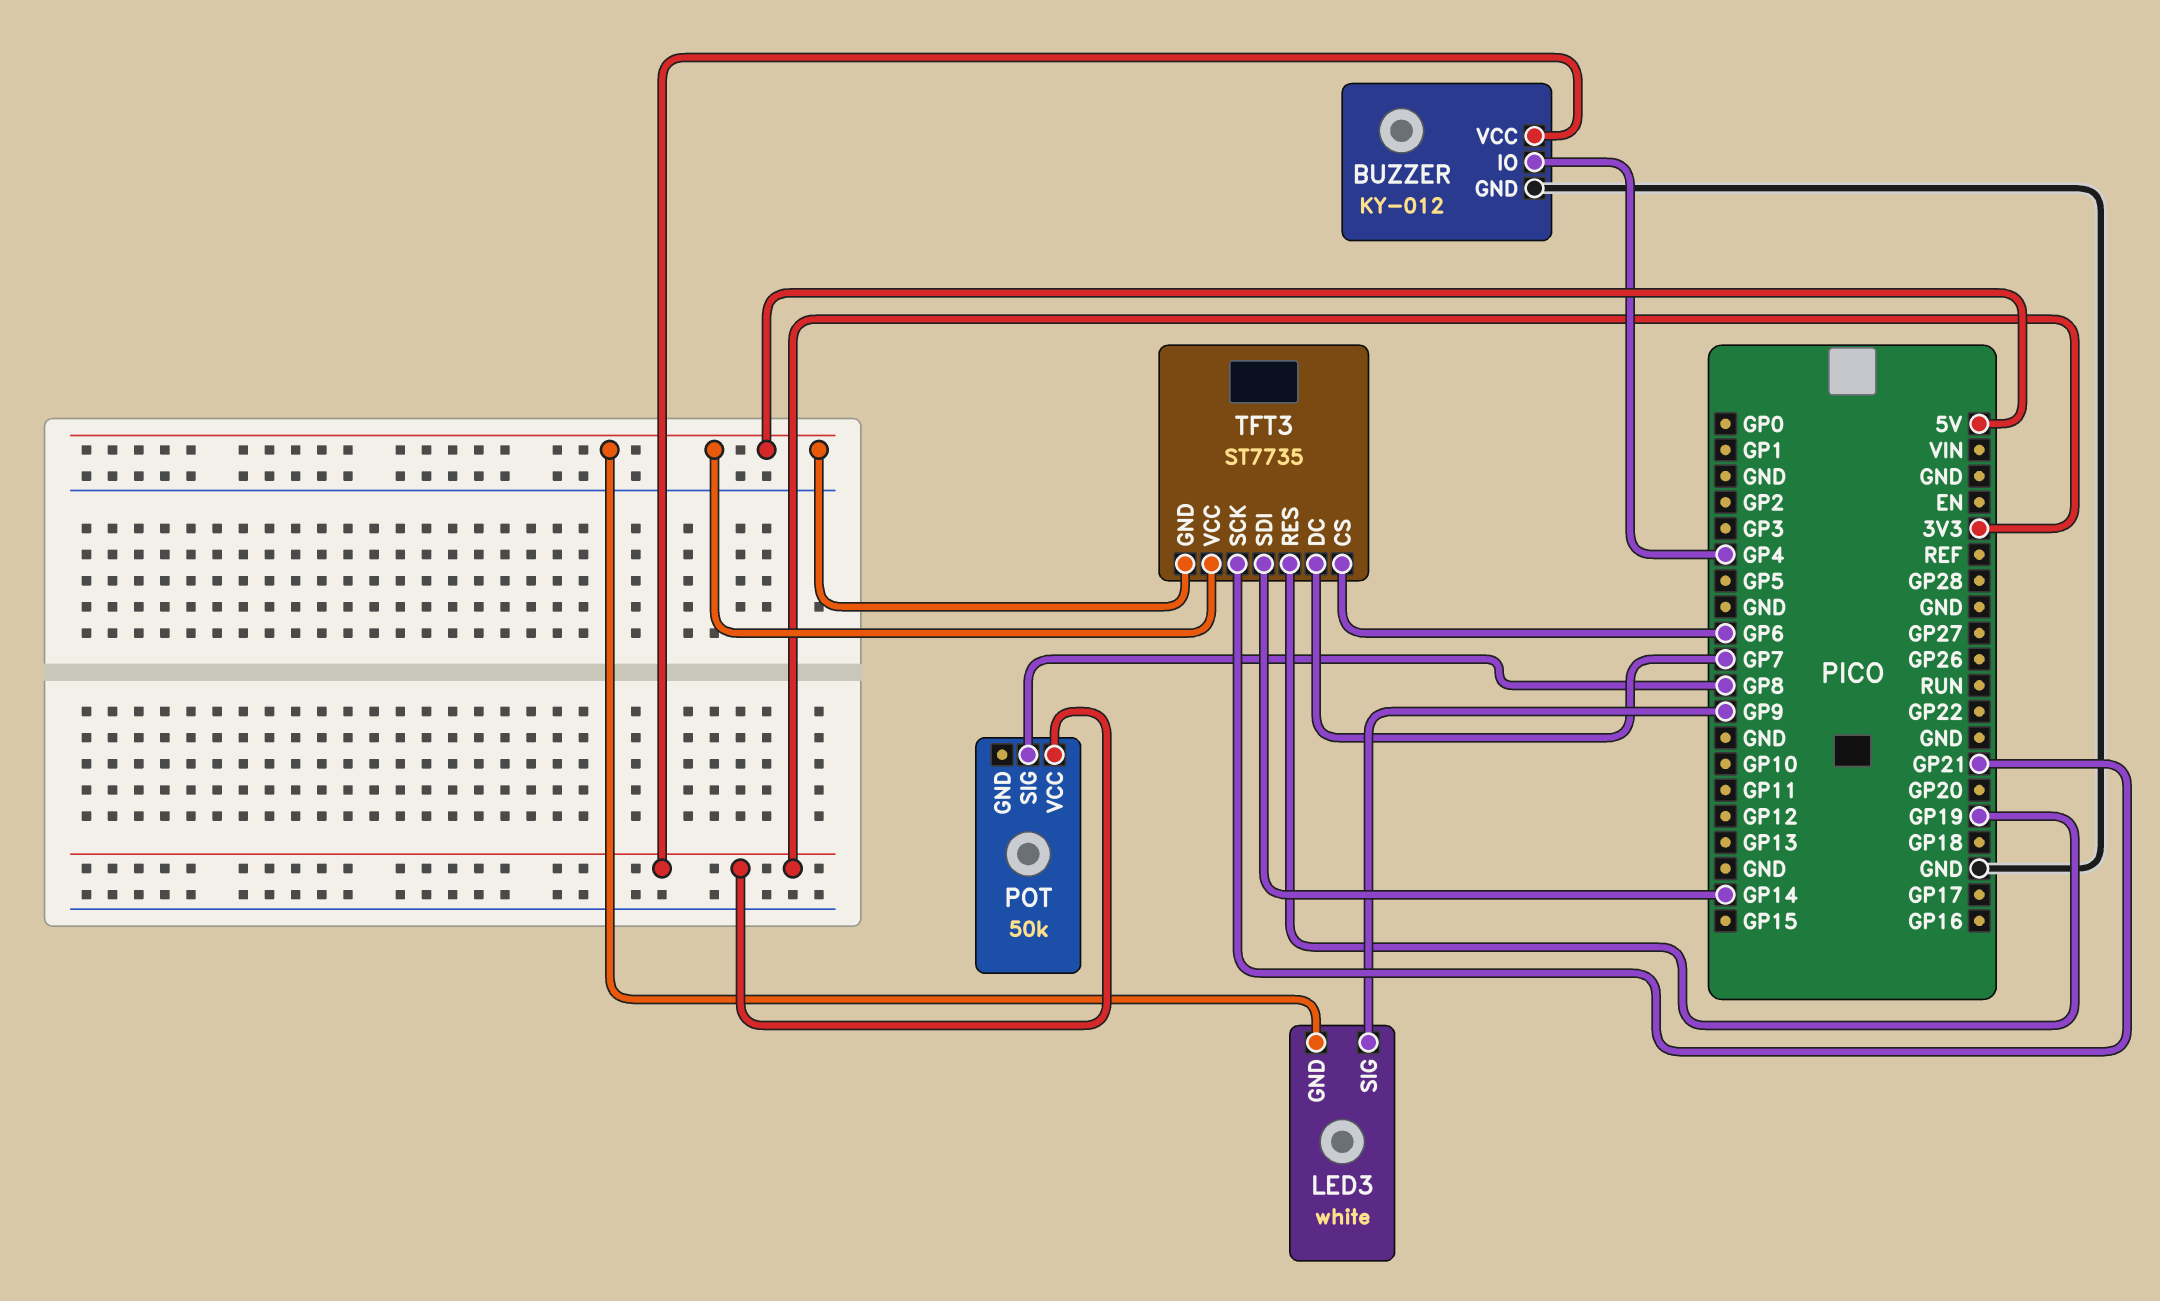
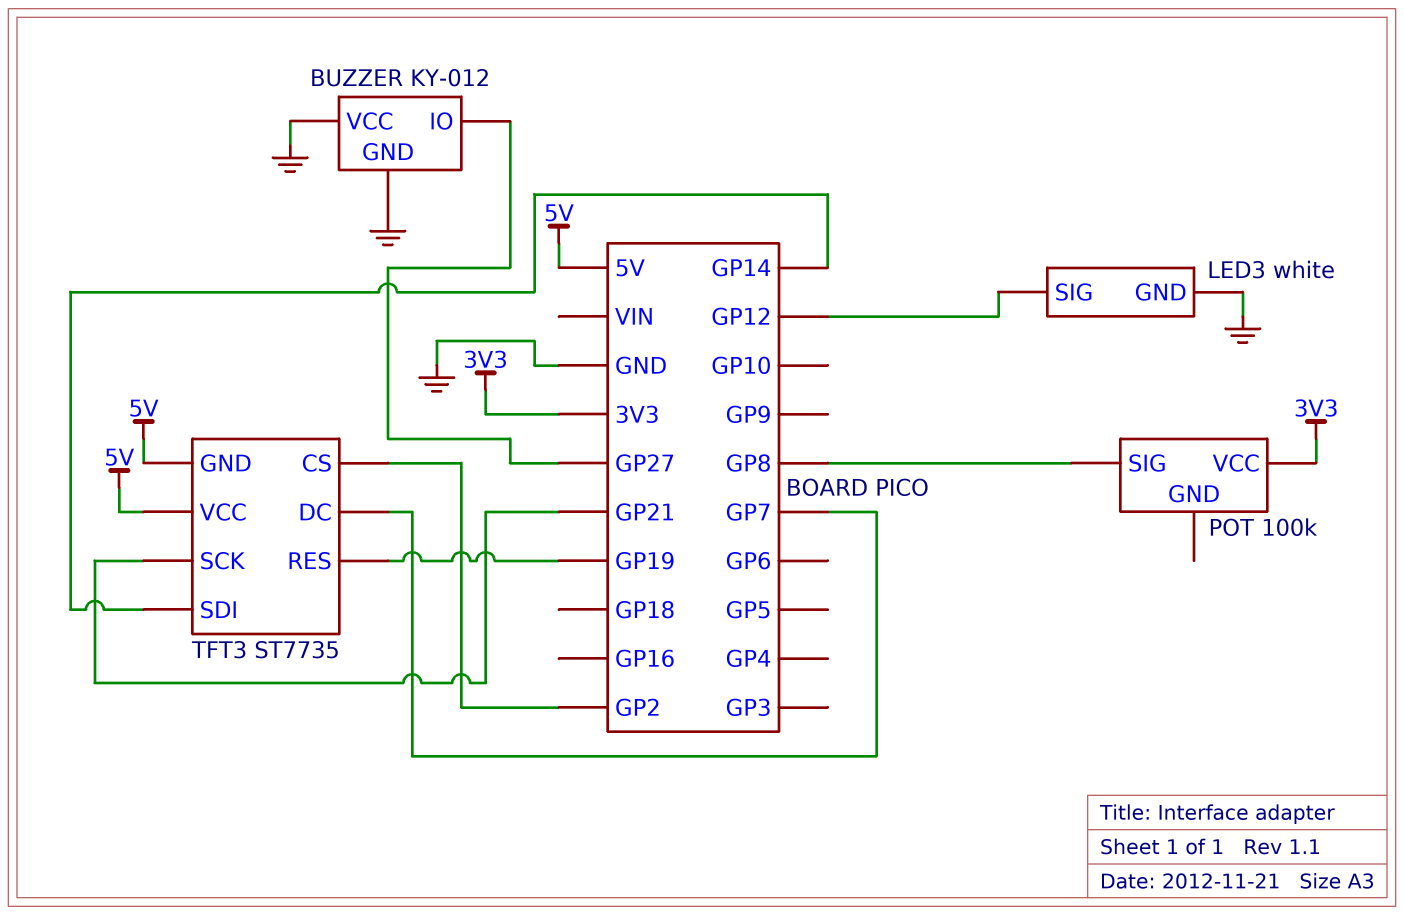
BUZZER pin IO: GP4 -> GP27
BUZZER pin VCC: 3V3 -> GND
LED3 pin GND: 5V -> GND
LED3 pin SIG: GP9 -> GP12
POT: 50k -> 100k
TFT3 pin CS: GP6 -> GP2

